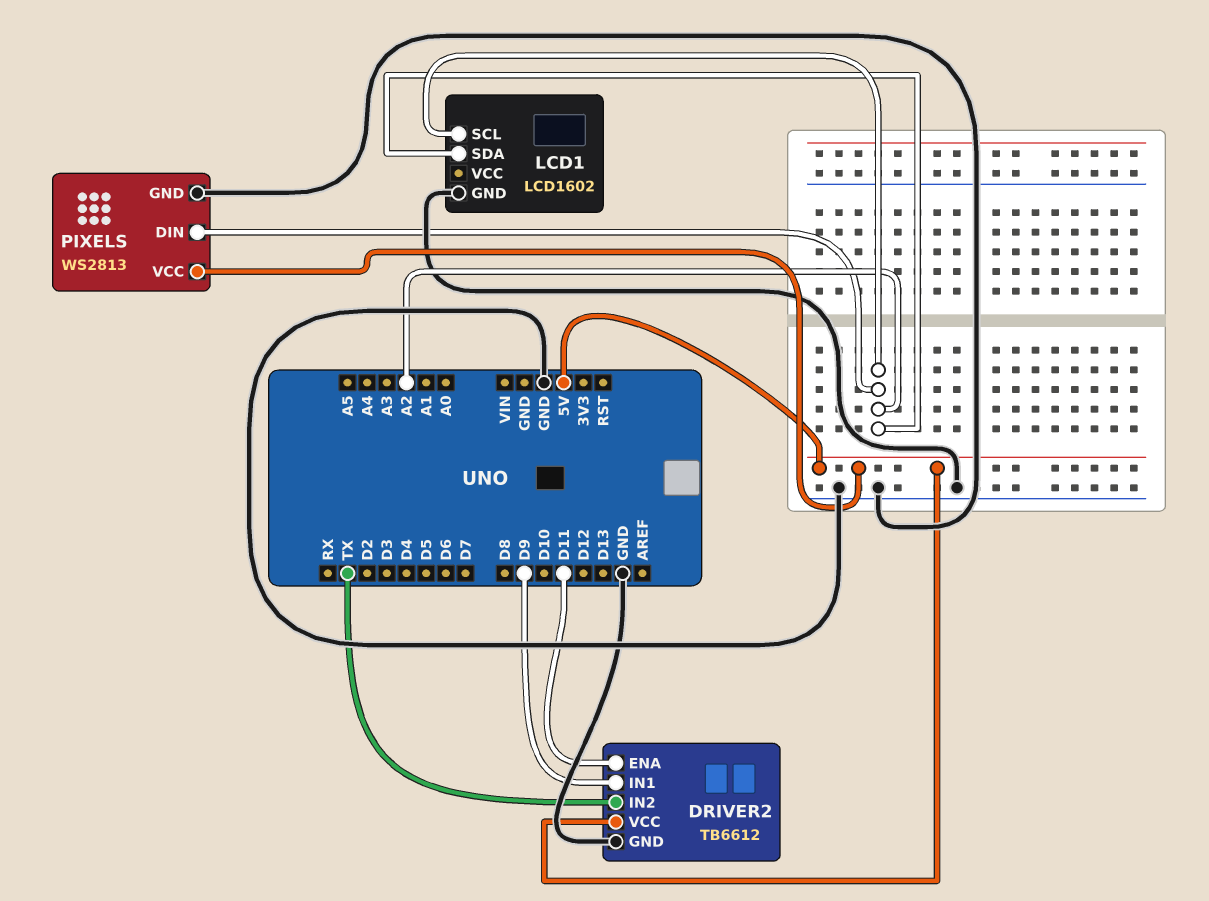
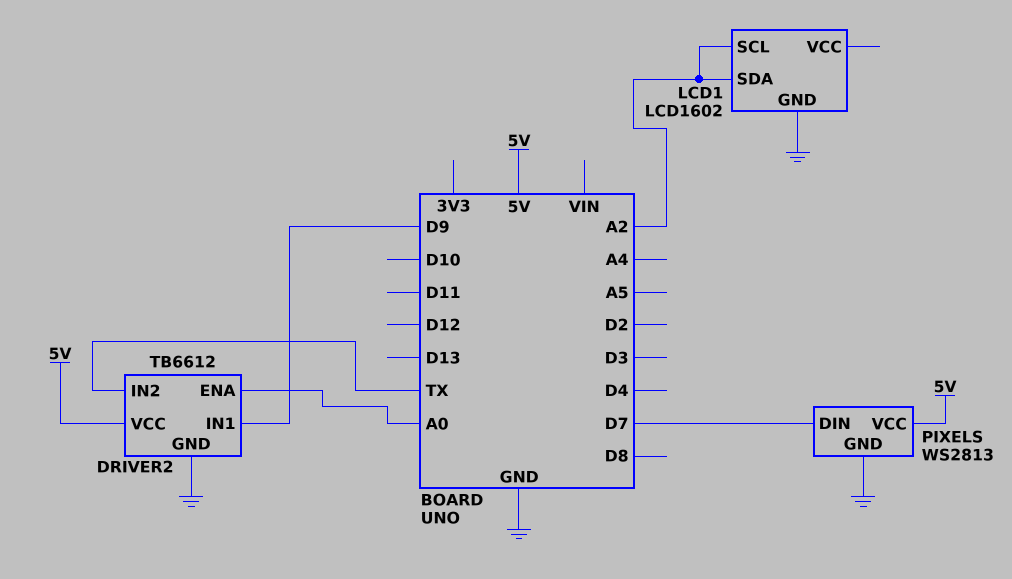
DRIVER2 pin ENA: D11 -> A0
PIXELS pin DIN: A2 -> D7

